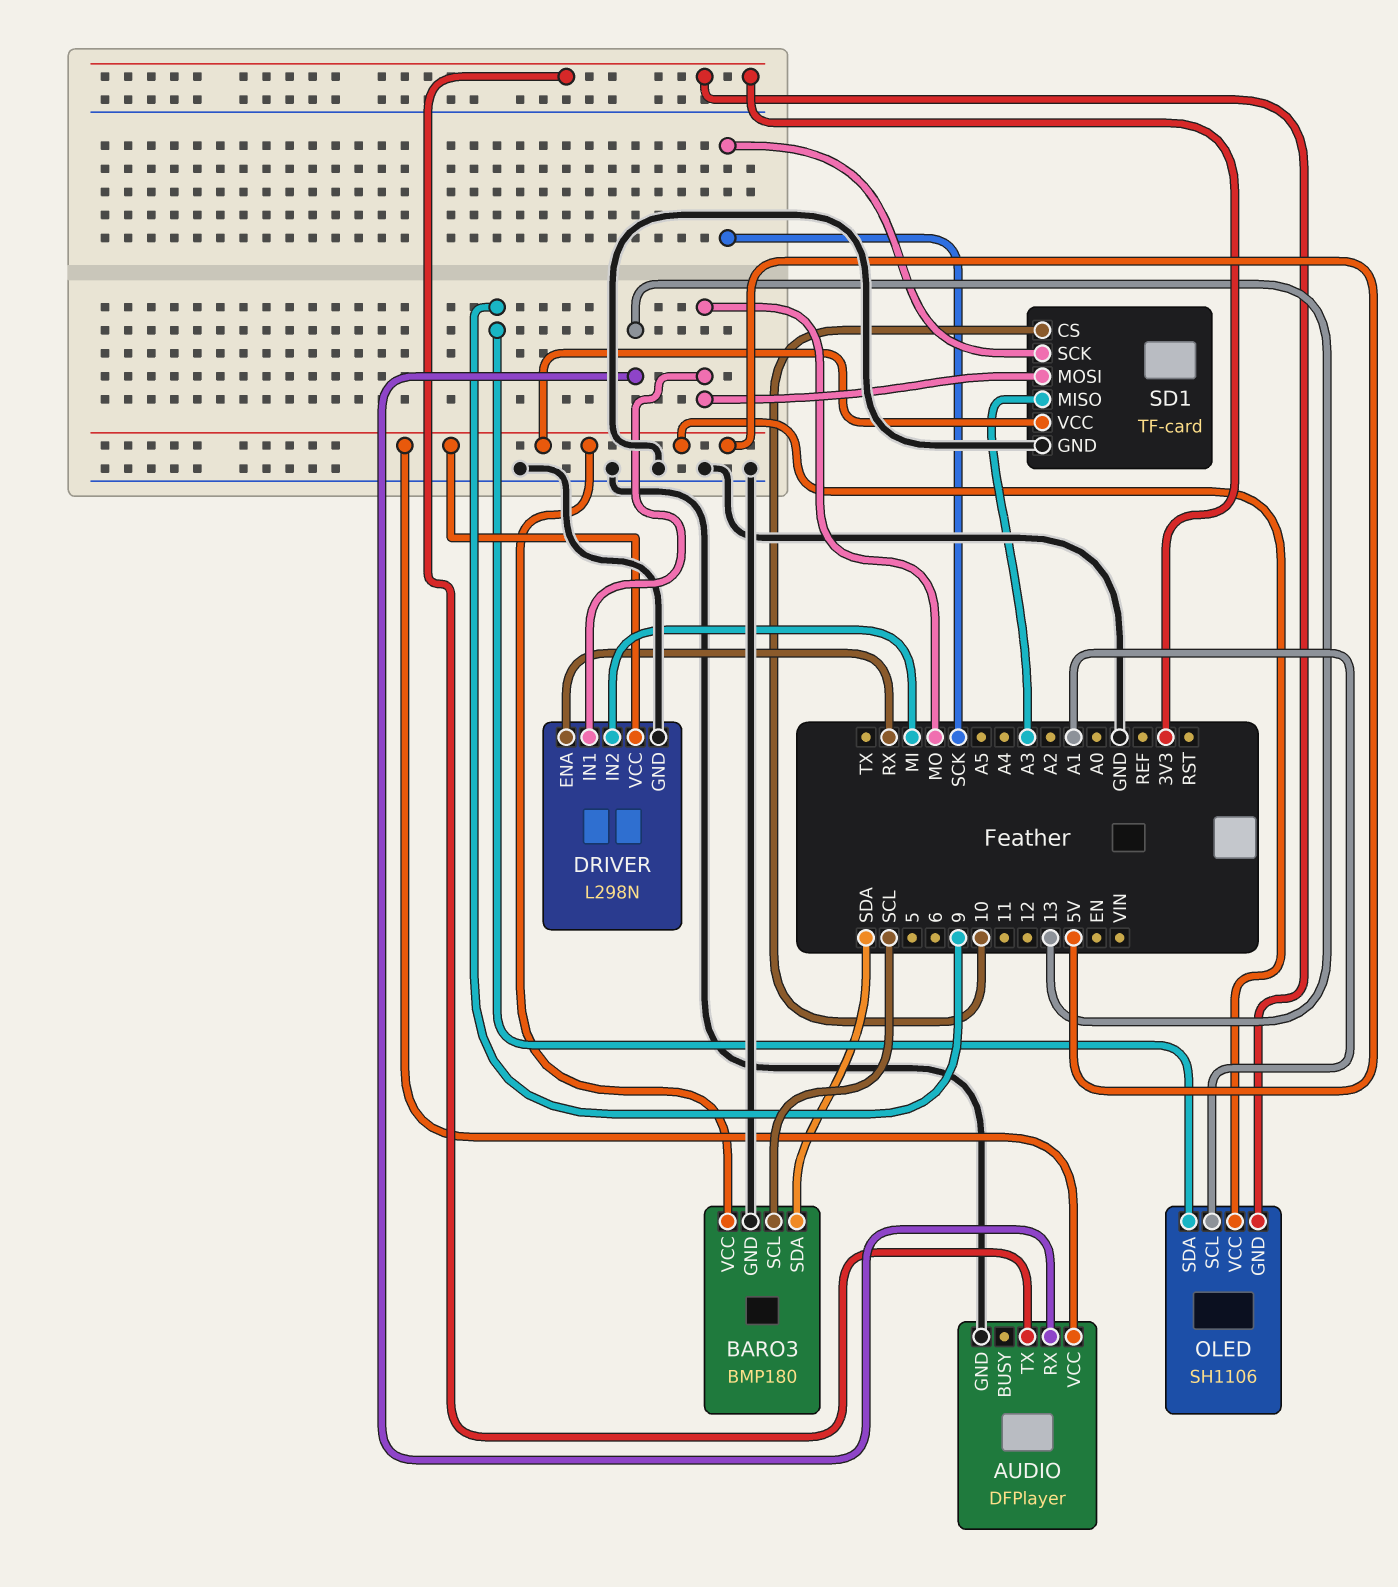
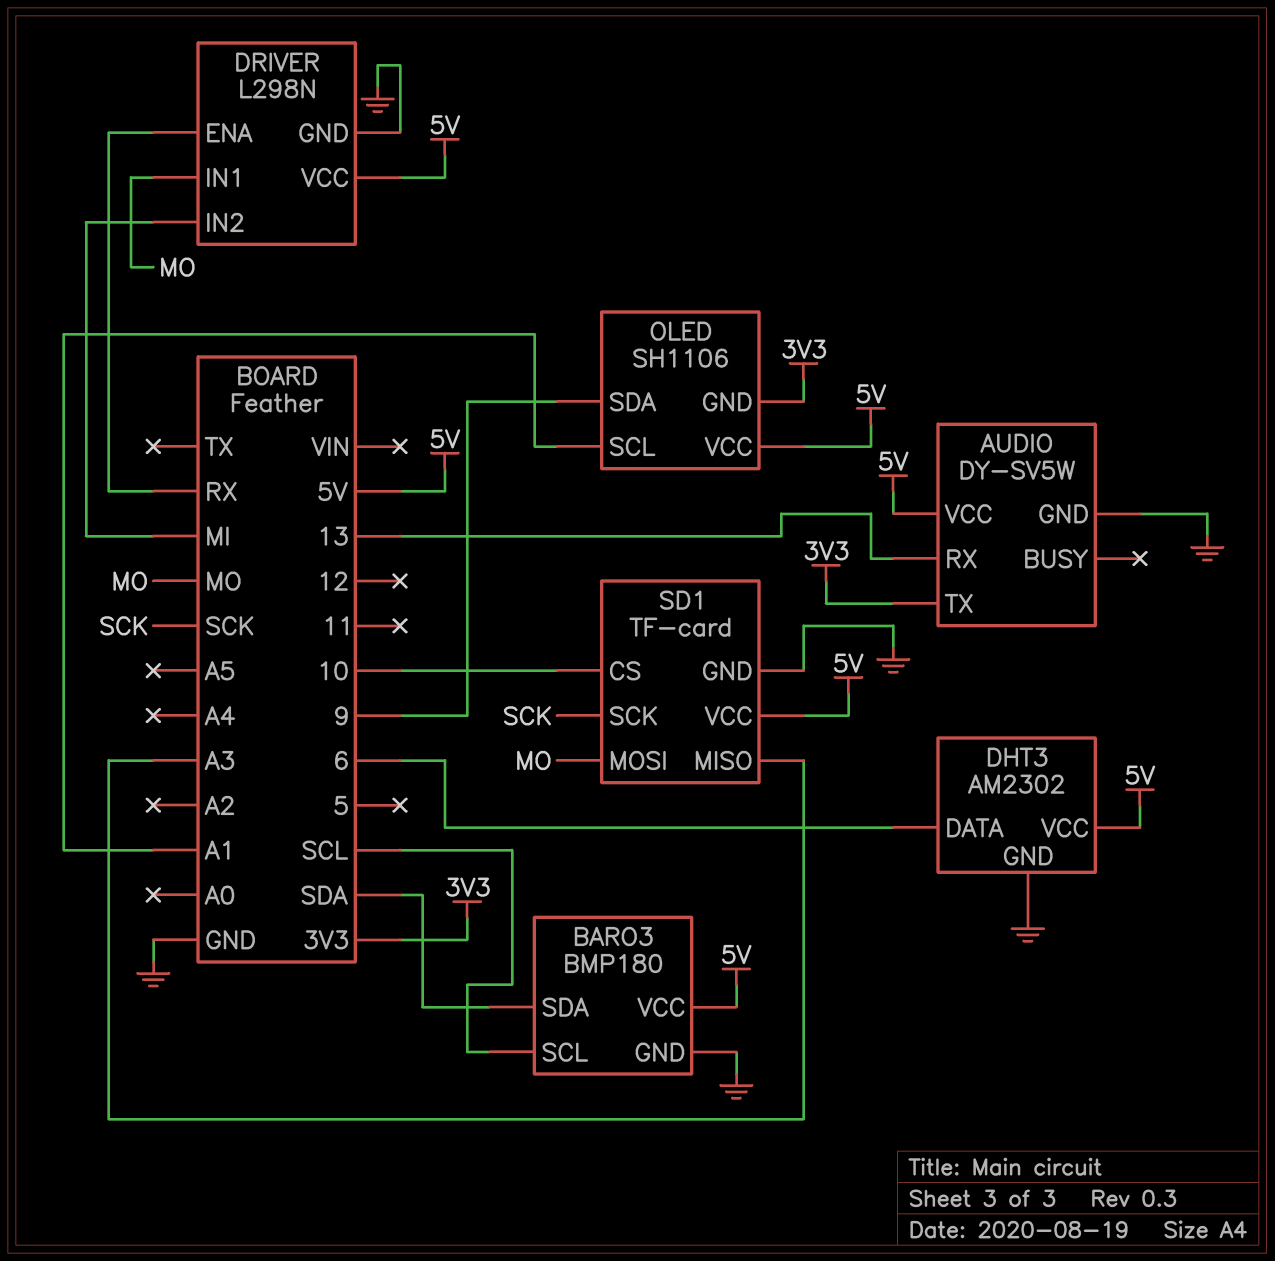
AUDIO: DFPlayer -> DY-SV5W
DHT3: none -> AM2302
DHT3 pin DATA: none -> 6
DHT3 pin GND: none -> GND
DHT3 pin VCC: none -> 5V

